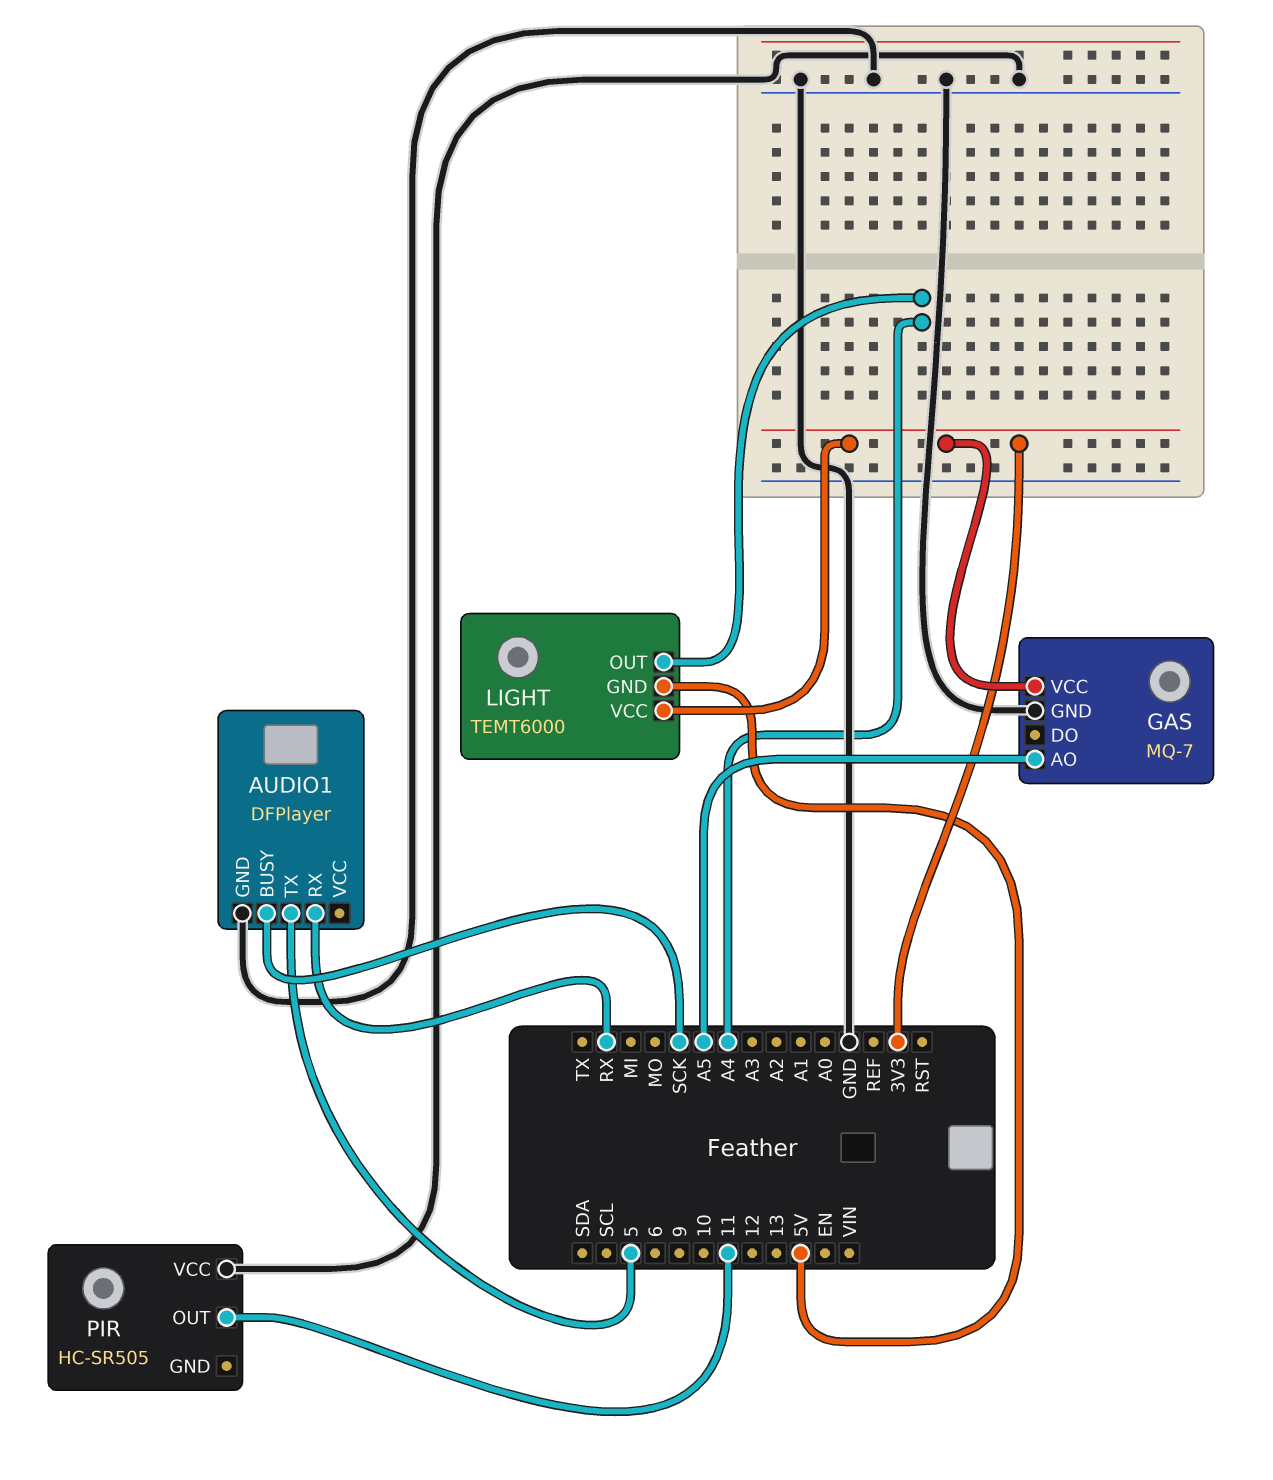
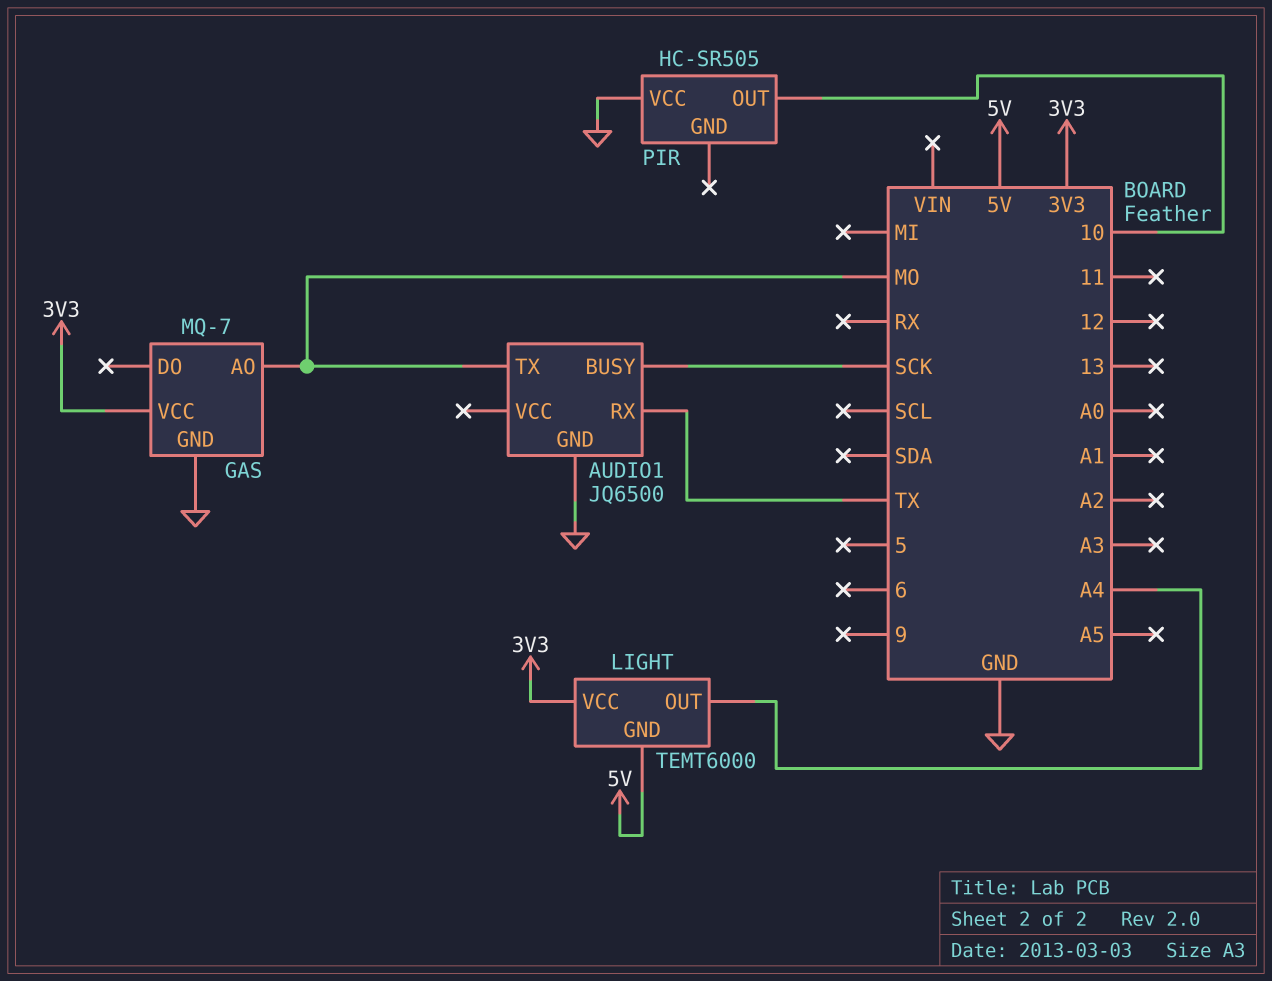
AUDIO1: DFPlayer -> JQ6500
AUDIO1 pin RX: RX -> TX
AUDIO1 pin TX: 5 -> MO
GAS pin AO: A5 -> MO
PIR pin OUT: 11 -> 10

